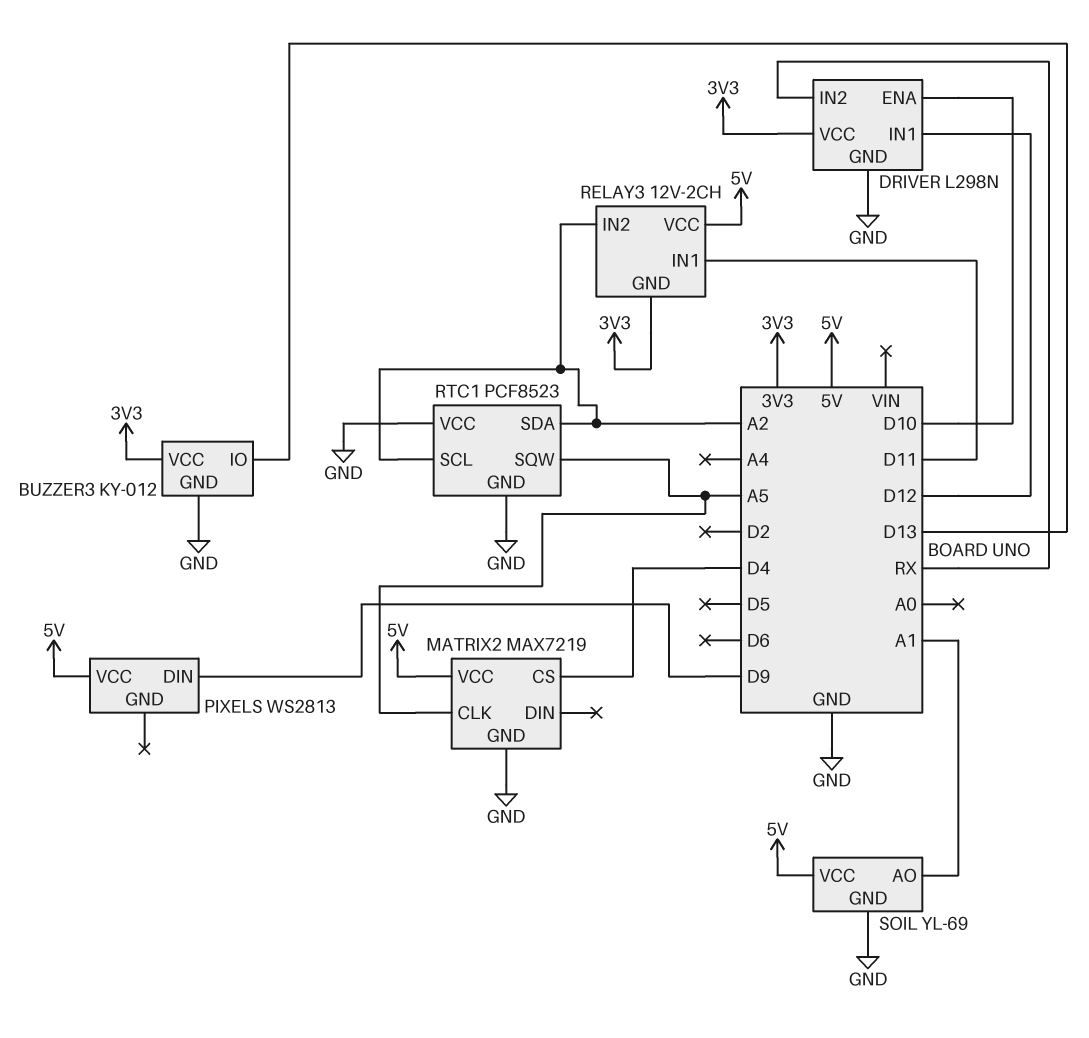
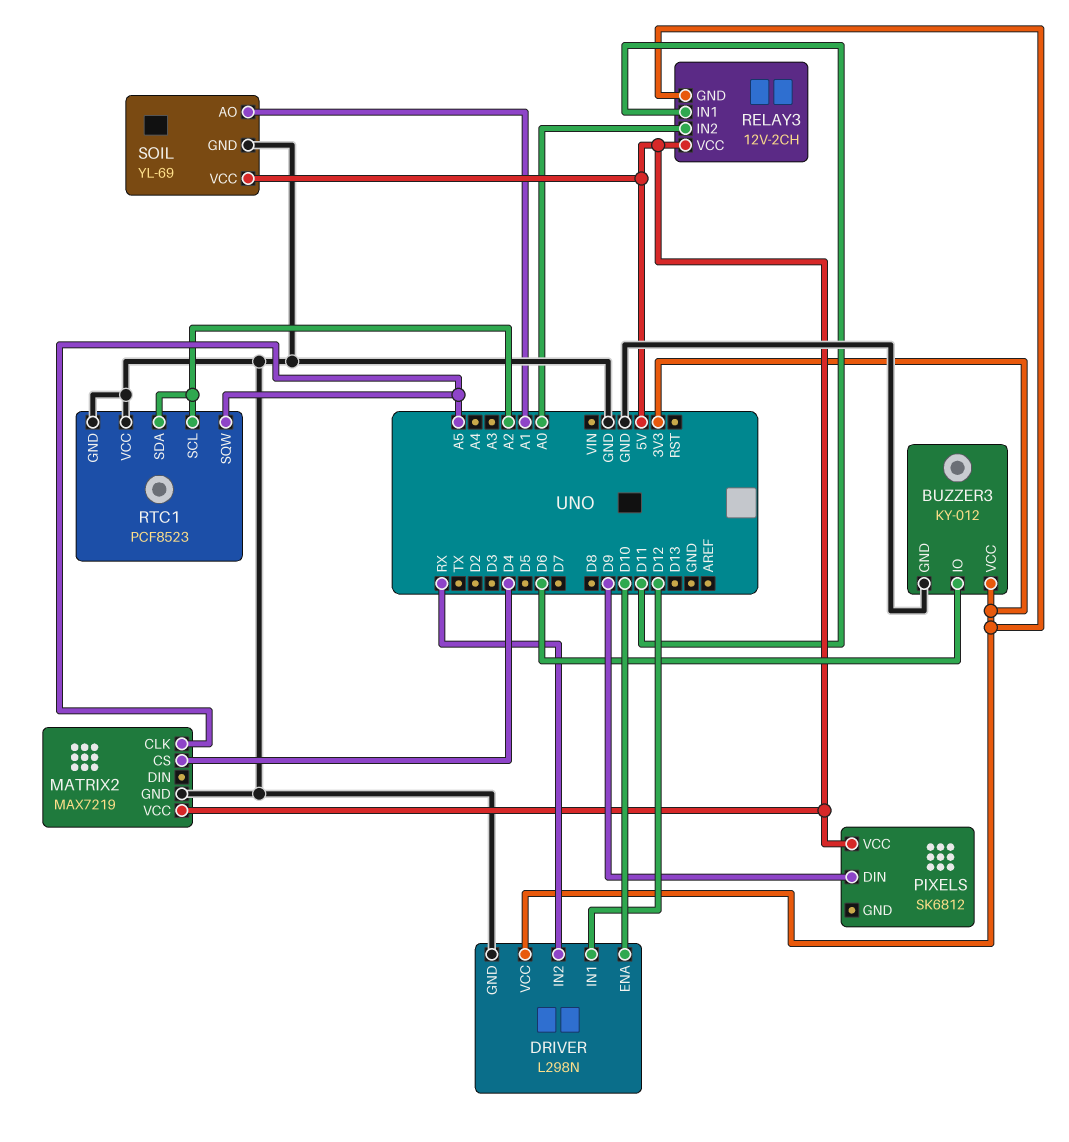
BUZZER3 pin IO: D13 -> D6
PIXELS: WS2813 -> SK6812
RELAY3 pin IN2: A2 -> A0

